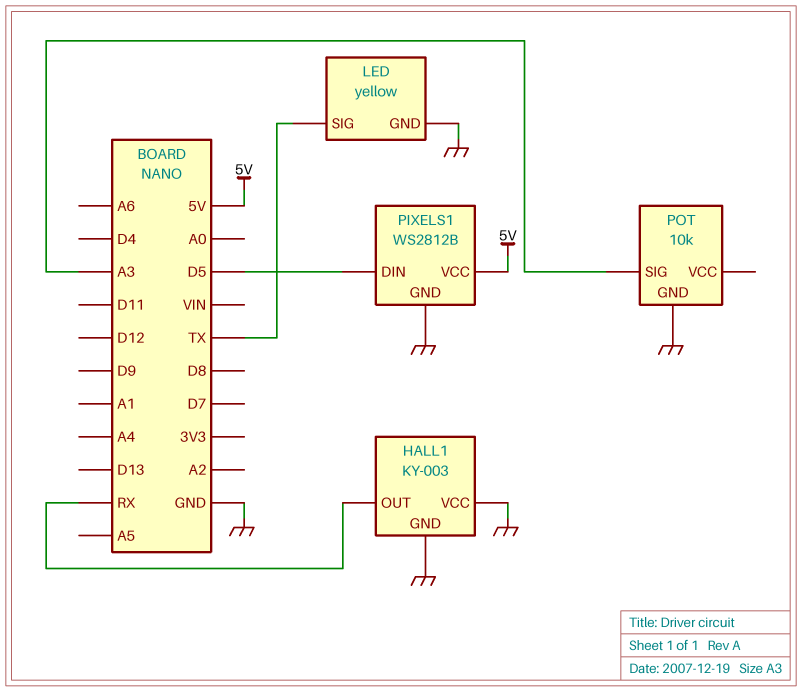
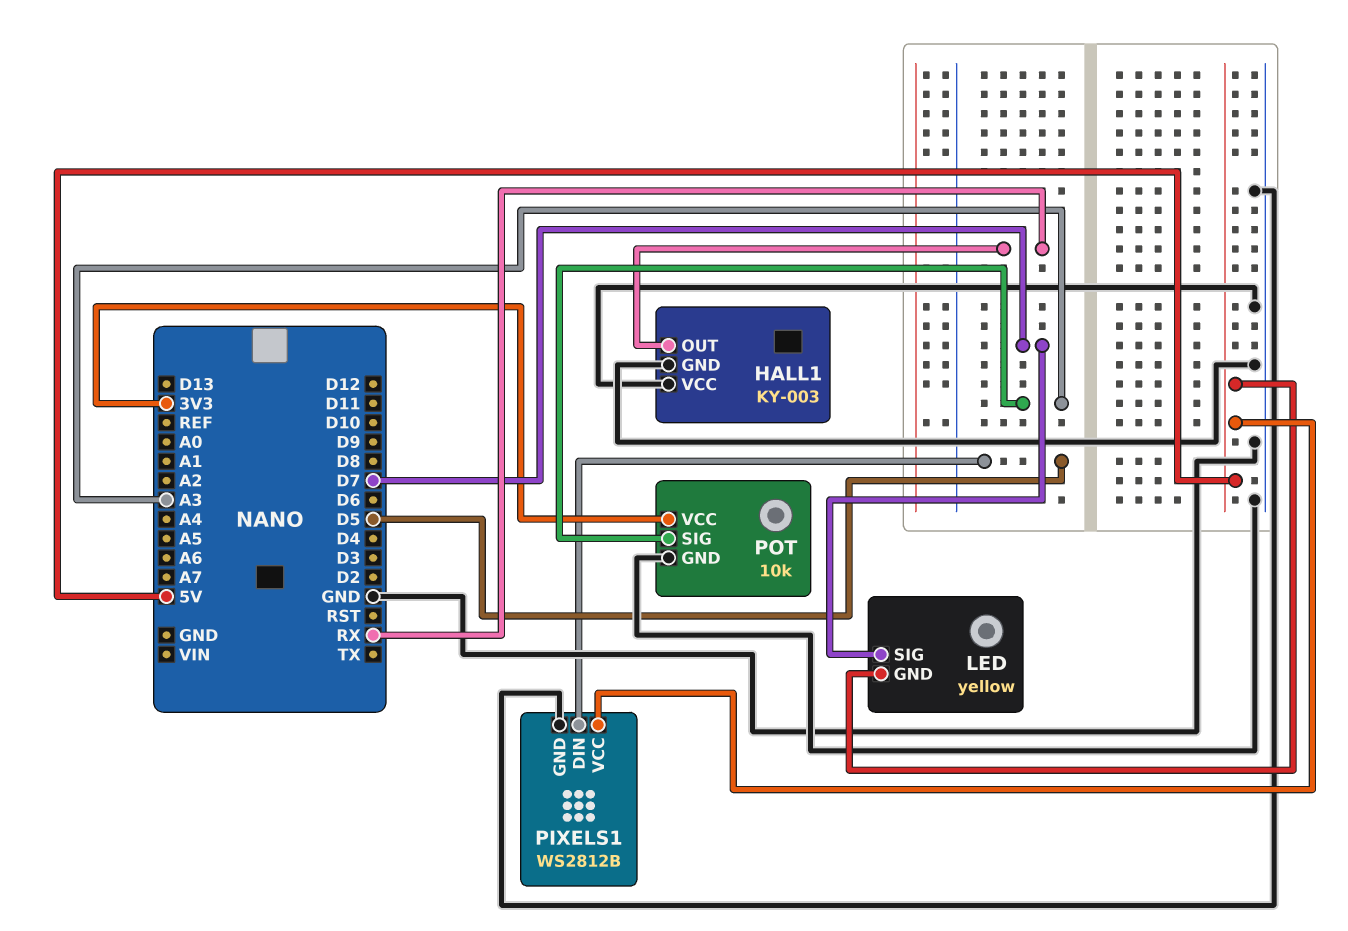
LED pin GND: GND -> 5V
LED pin SIG: TX -> D7
POT pin VCC: none -> 3V3

